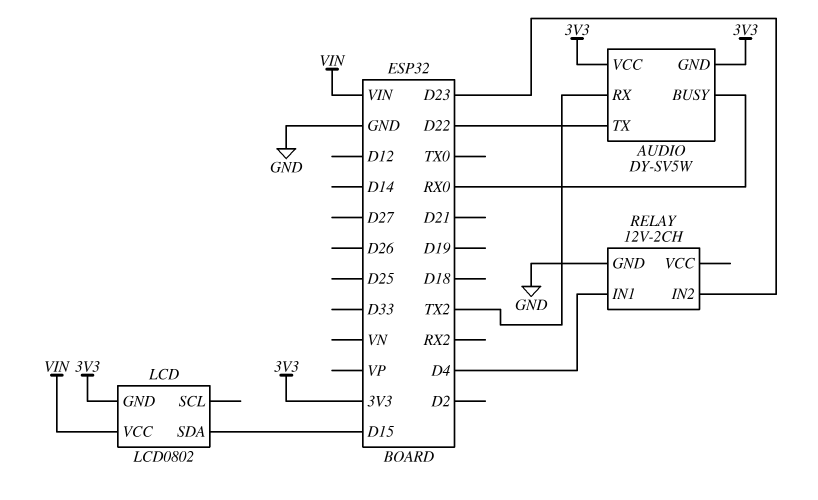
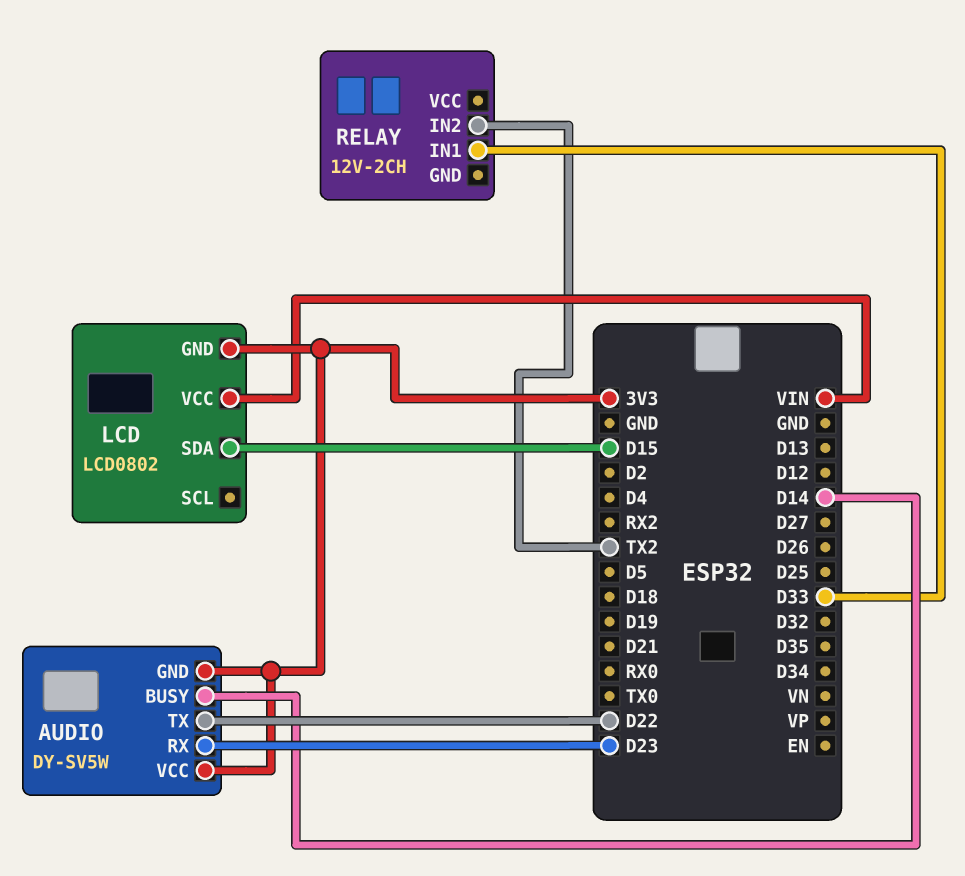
AUDIO pin BUSY: RX0 -> D14
AUDIO pin RX: TX2 -> D23
RELAY pin GND: GND -> none
RELAY pin IN1: D4 -> D33
RELAY pin IN2: D23 -> TX2

